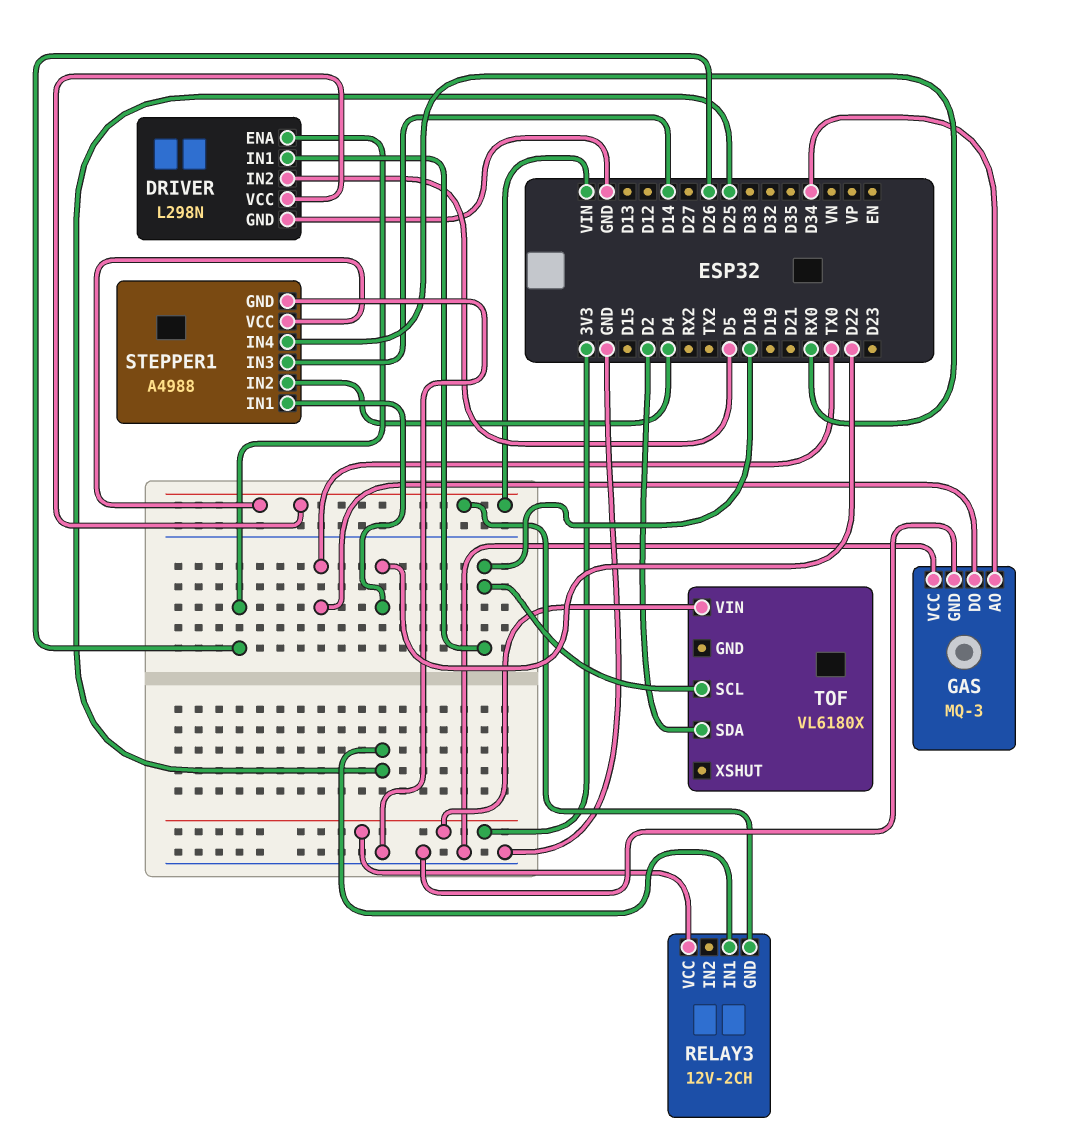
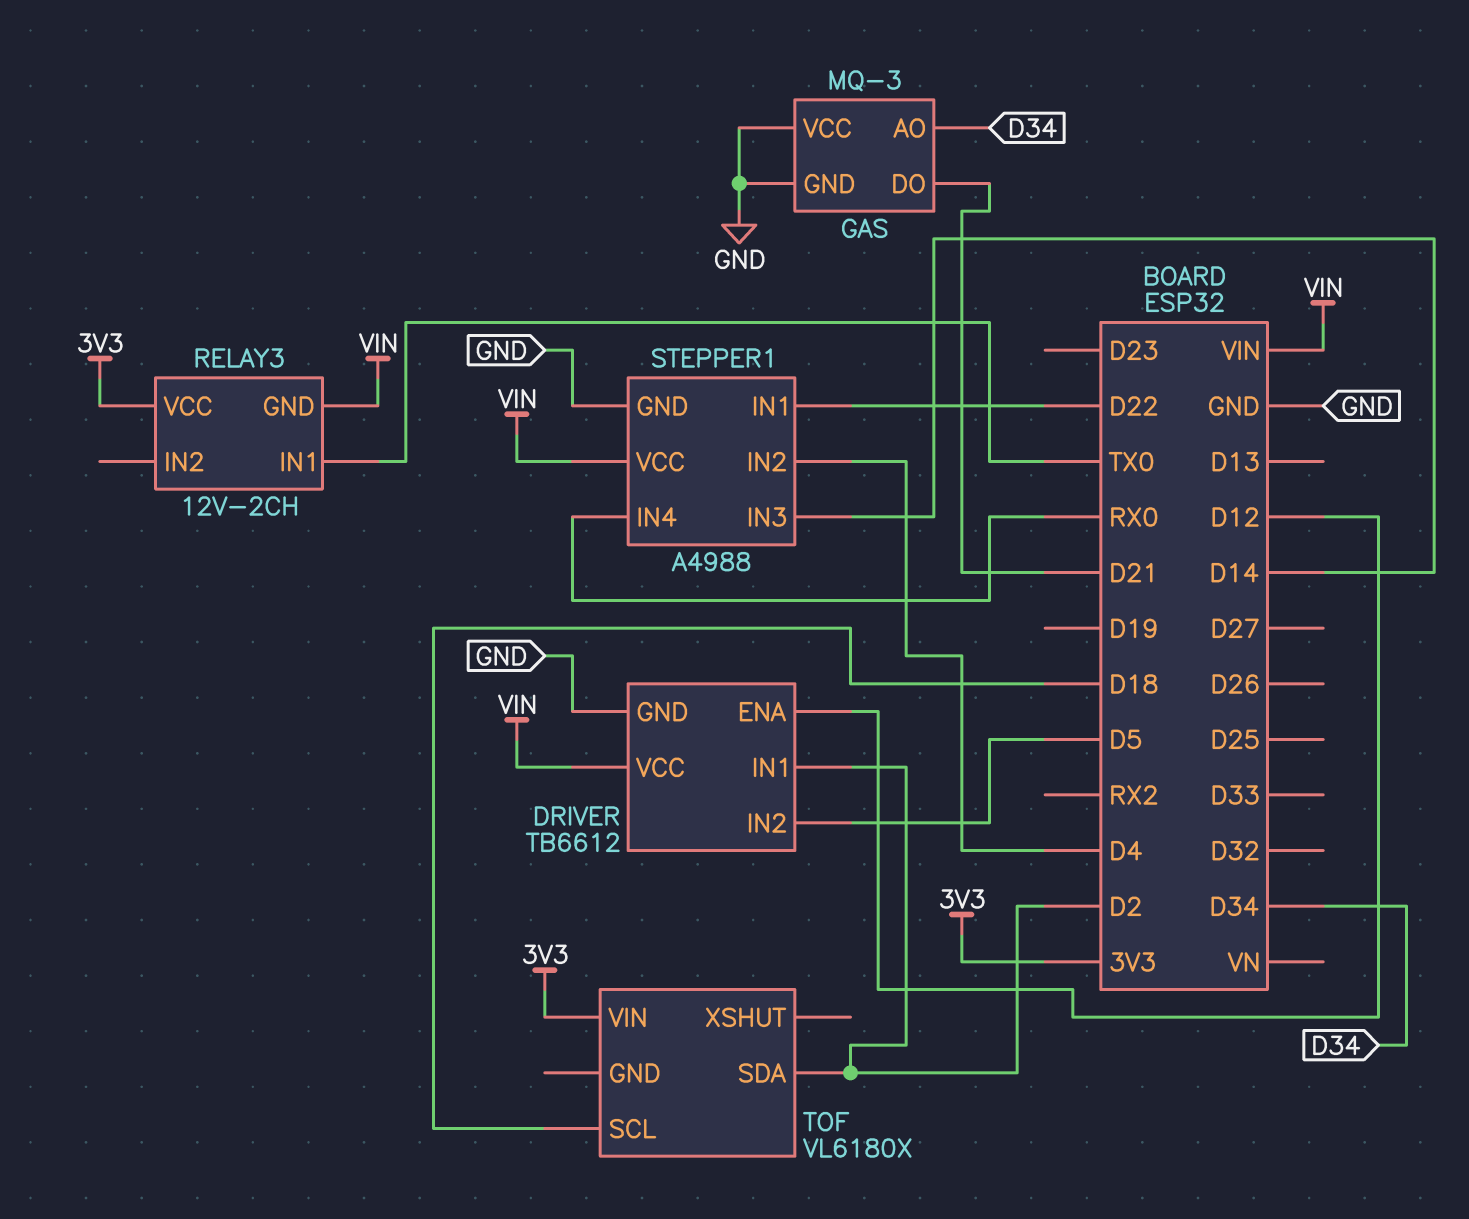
DRIVER: L298N -> TB6612
DRIVER pin ENA: D26 -> D12
DRIVER pin IN1: D18 -> D2
GAS pin DO: TX0 -> D21
RELAY3 pin IN1: D25 -> TX0

